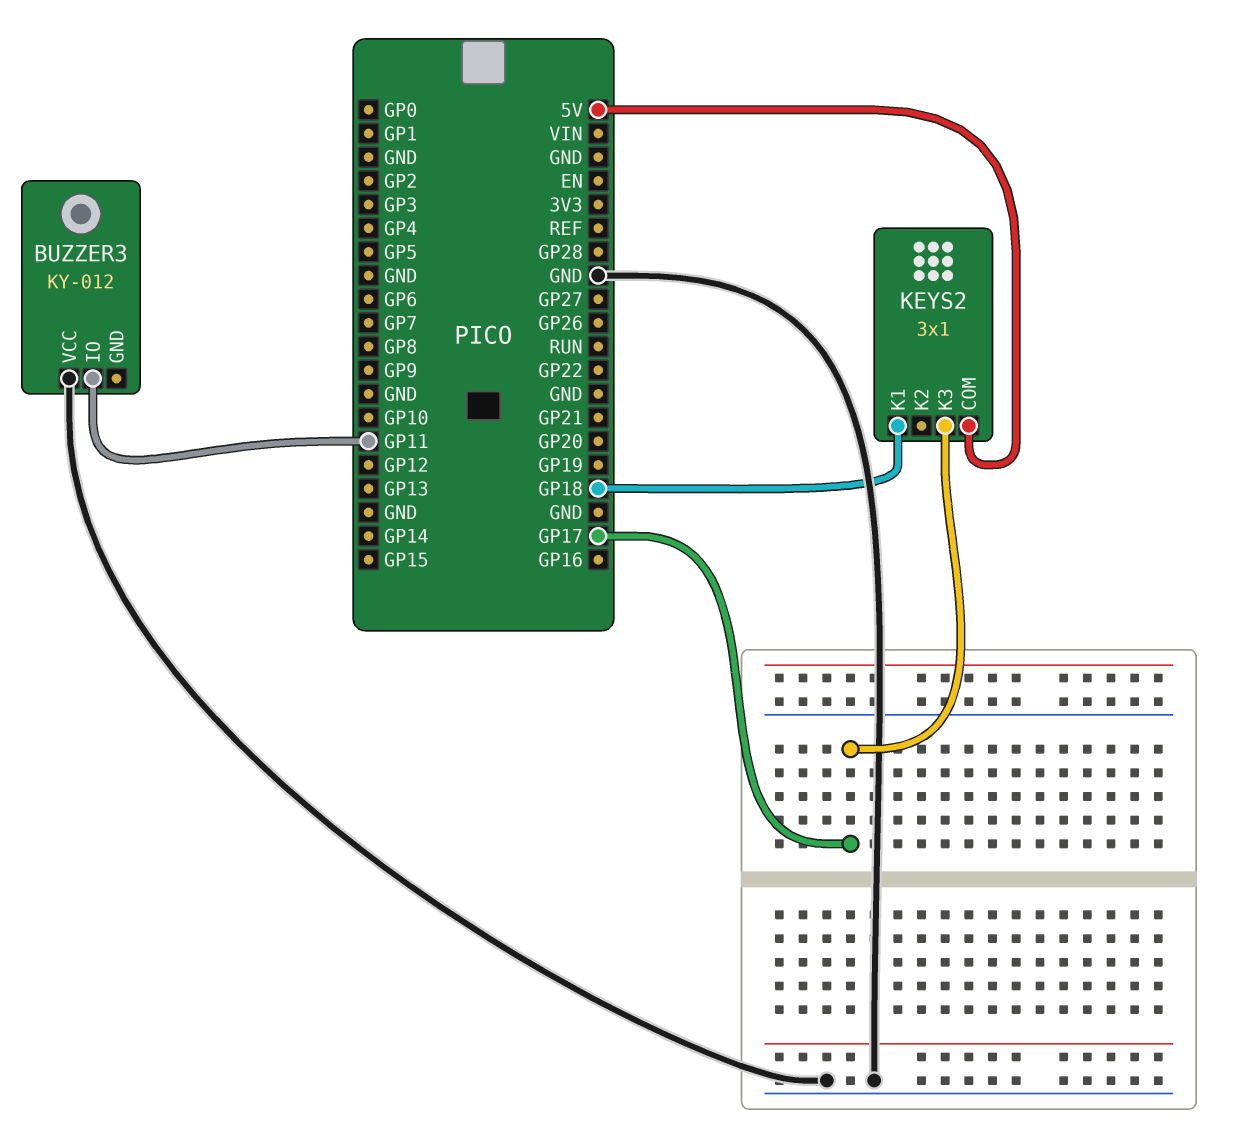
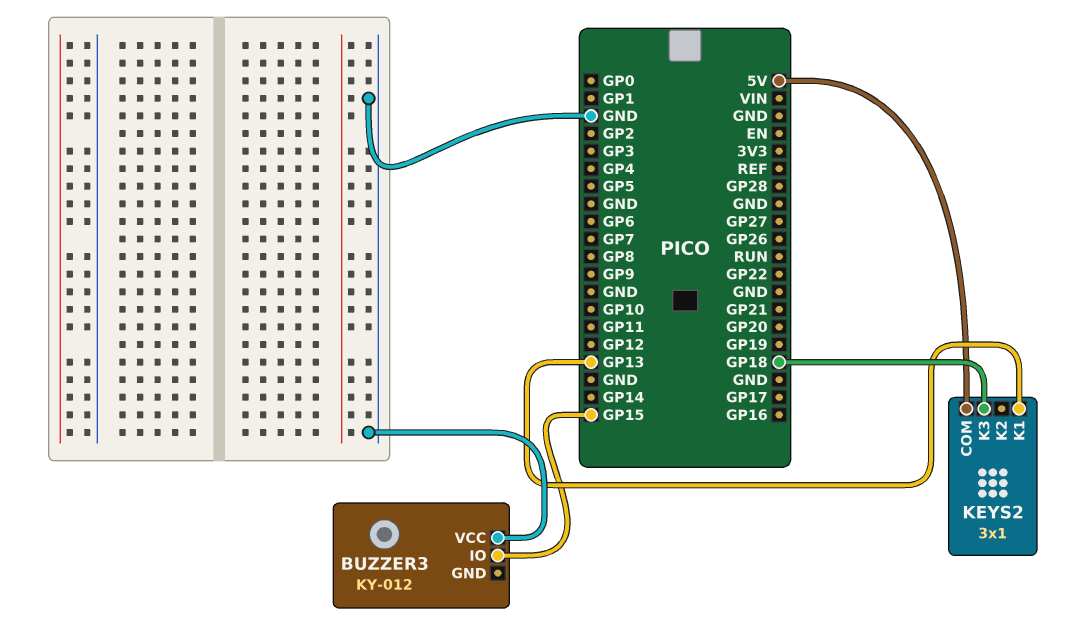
BUZZER3 pin IO: GP11 -> GP15
KEYS2 pin K1: GP18 -> GP13
KEYS2 pin K3: GP17 -> GP18

